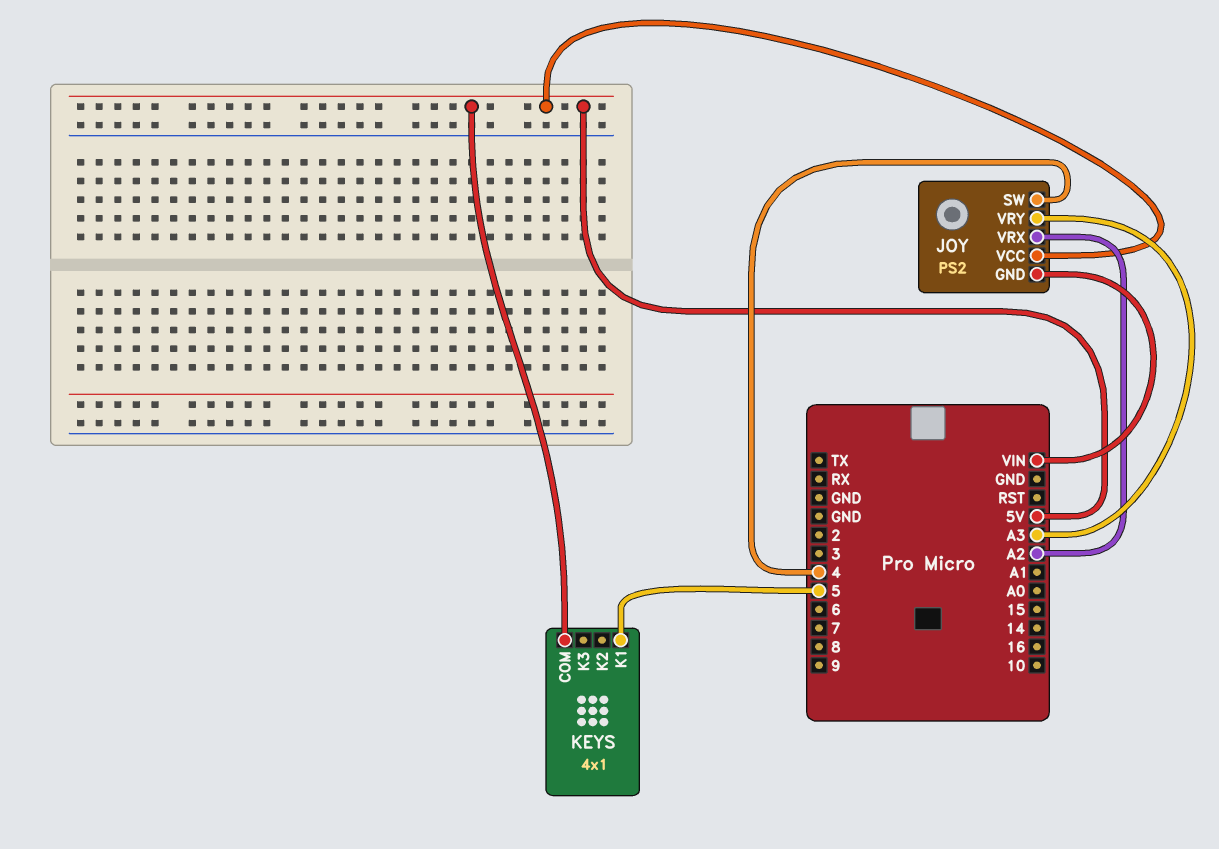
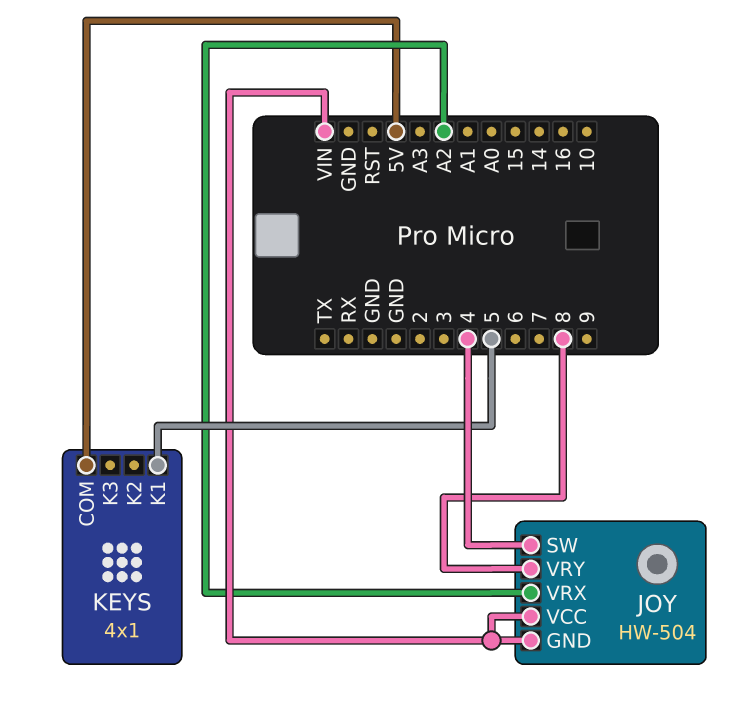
JOY: PS2 -> HW-504
JOY pin VCC: 5V -> VIN
JOY pin VRY: A3 -> 8

